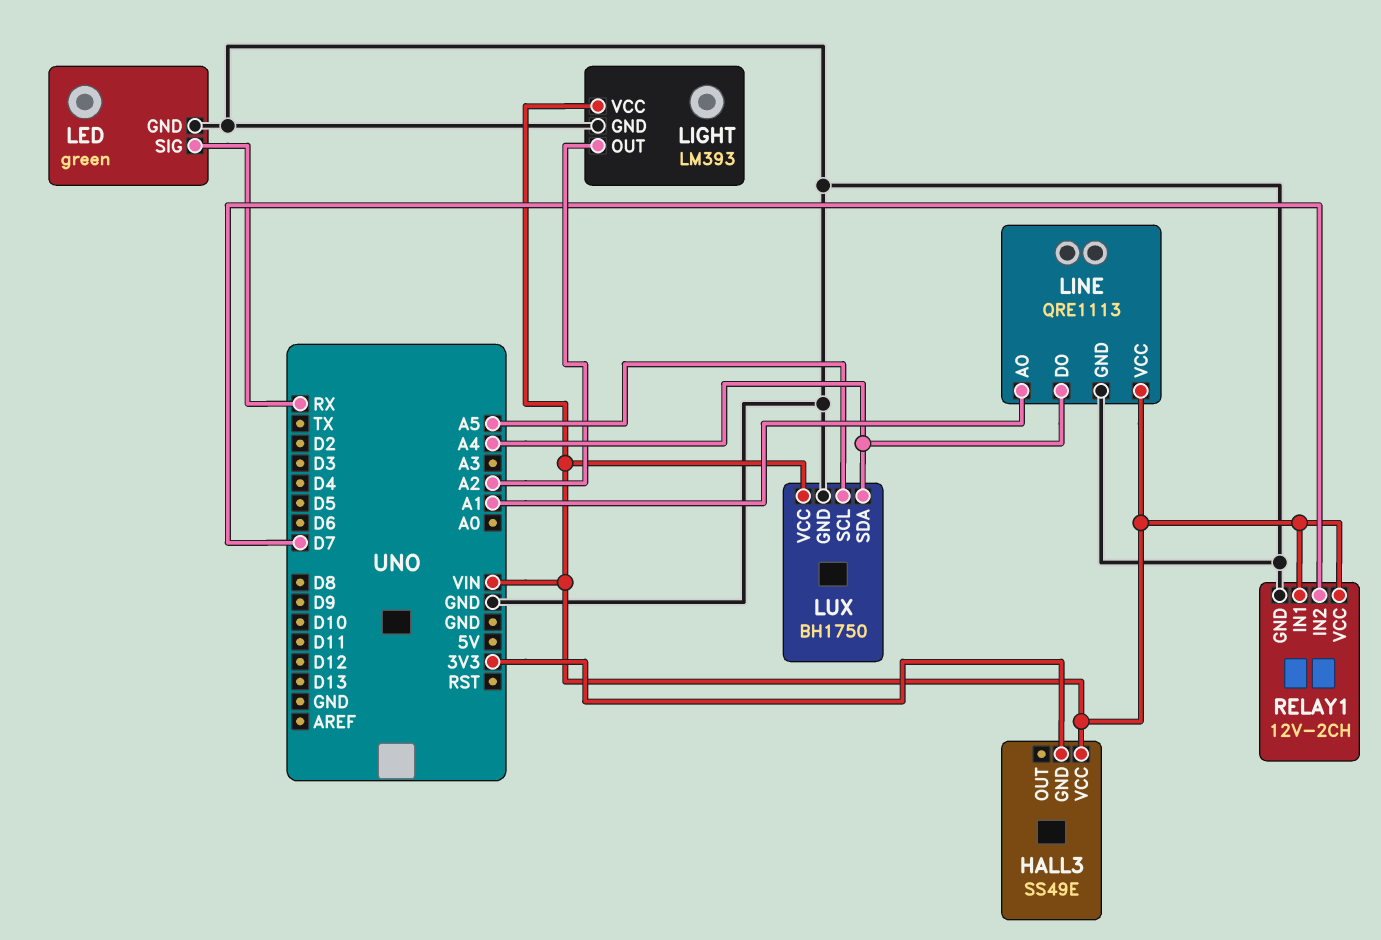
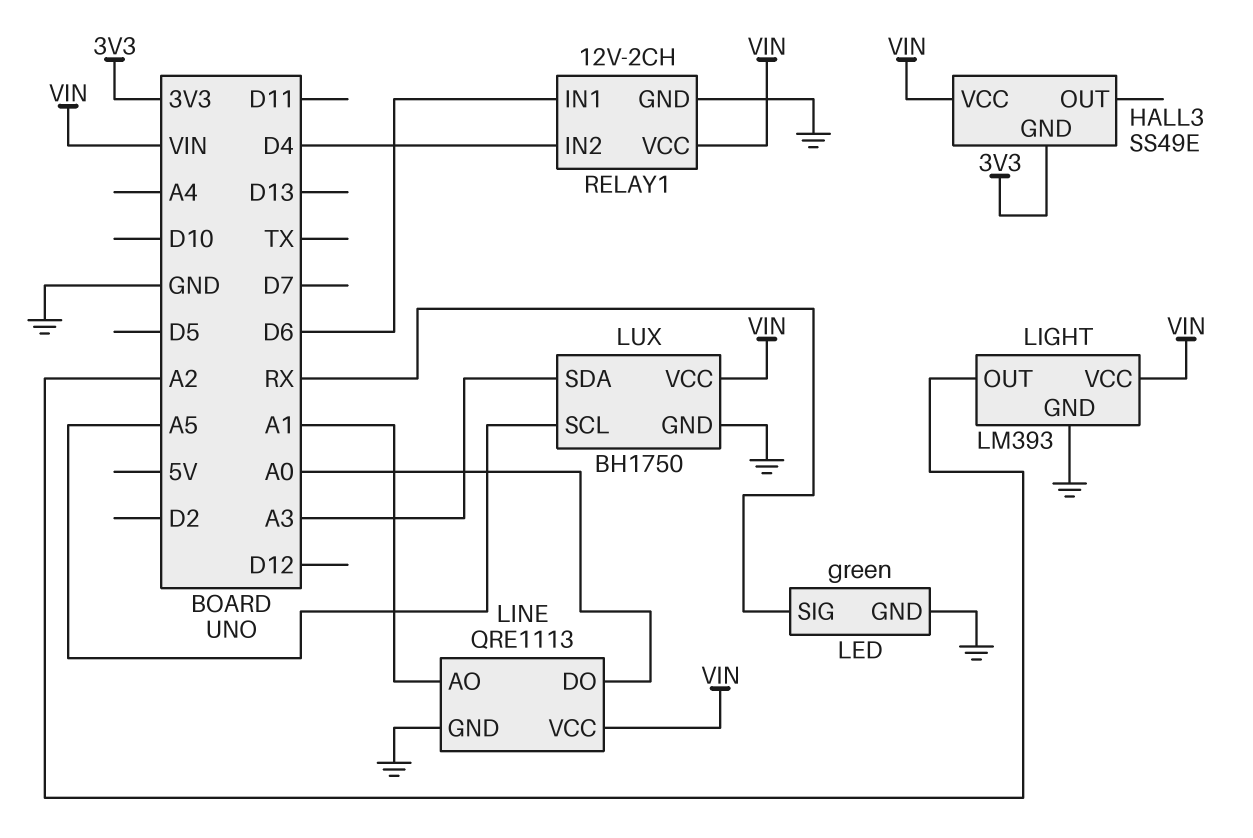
LINE pin DO: A4 -> A0
LUX pin SDA: A4 -> A3
RELAY1 pin IN1: VIN -> D6
RELAY1 pin IN2: D7 -> D4

